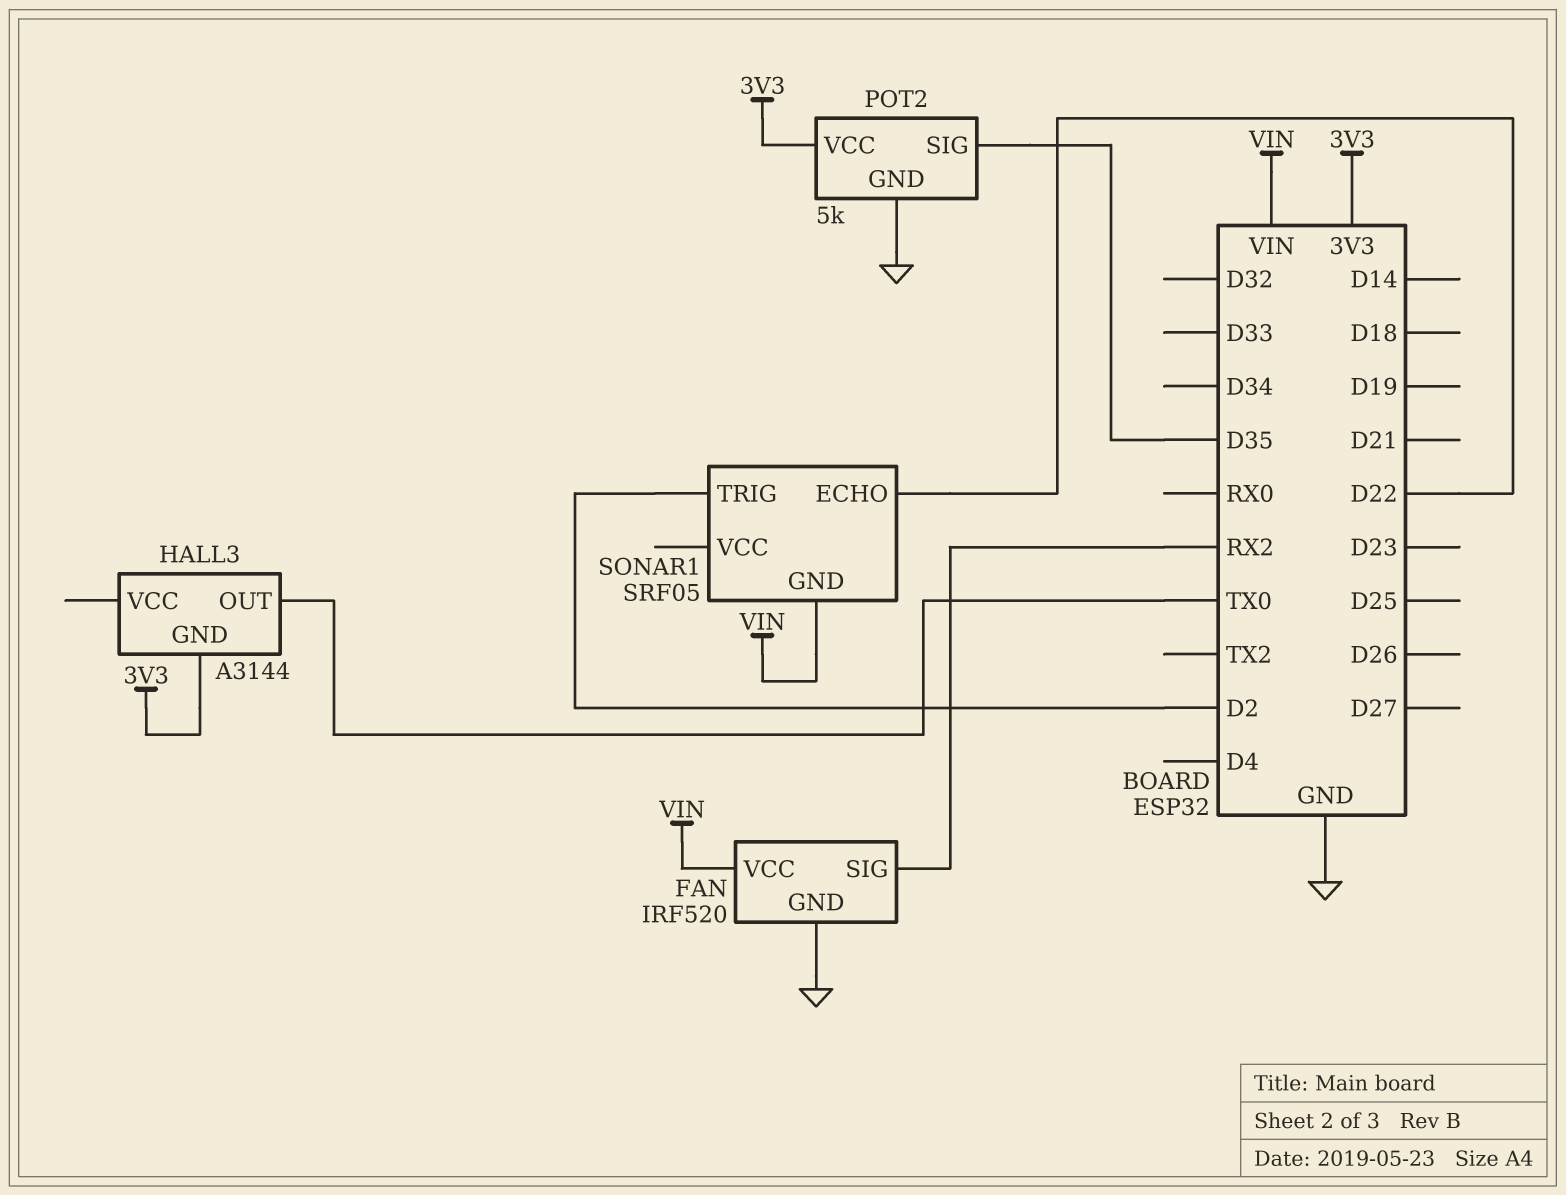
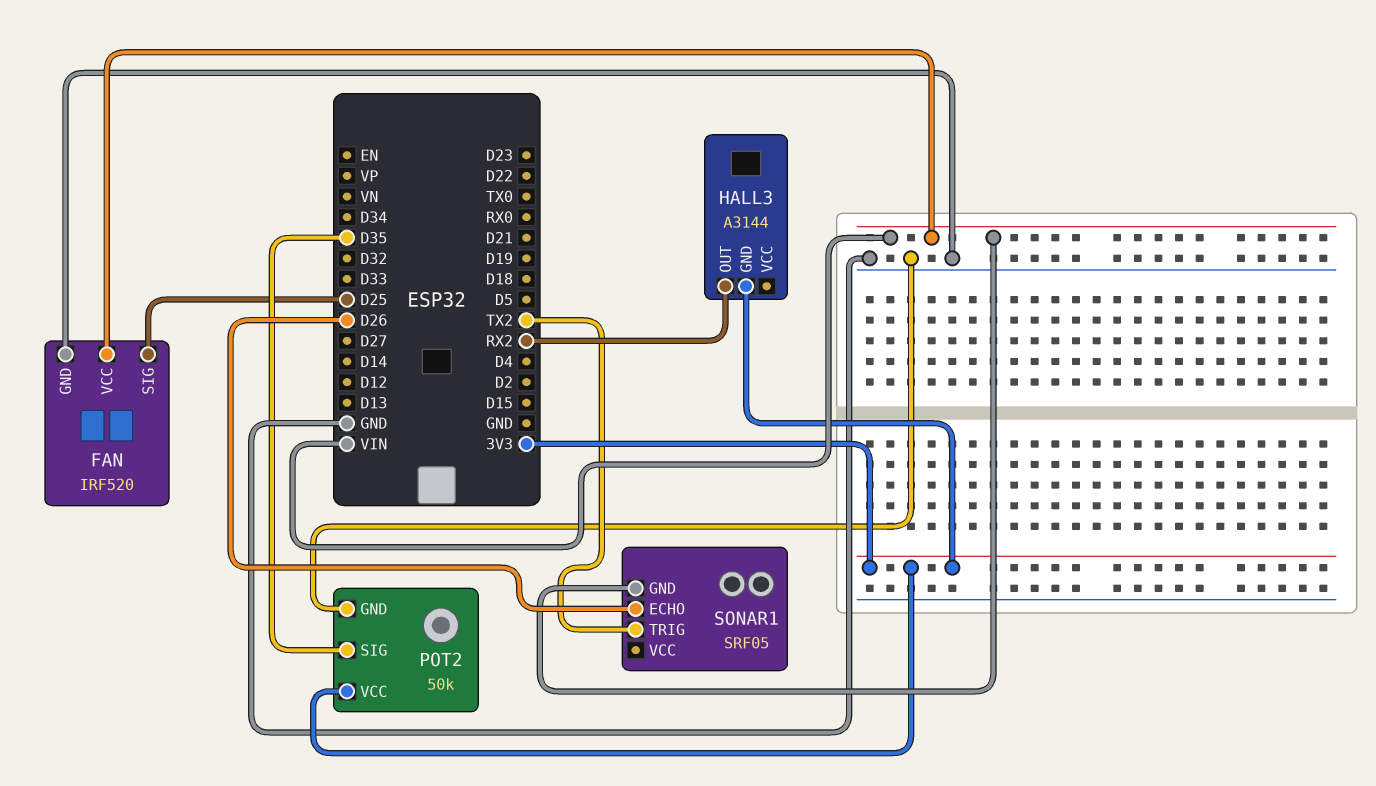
FAN pin SIG: RX2 -> D25
HALL3 pin OUT: TX0 -> RX2
POT2: 5k -> 50k
SONAR1 pin ECHO: D22 -> D26
SONAR1 pin TRIG: D2 -> TX2

